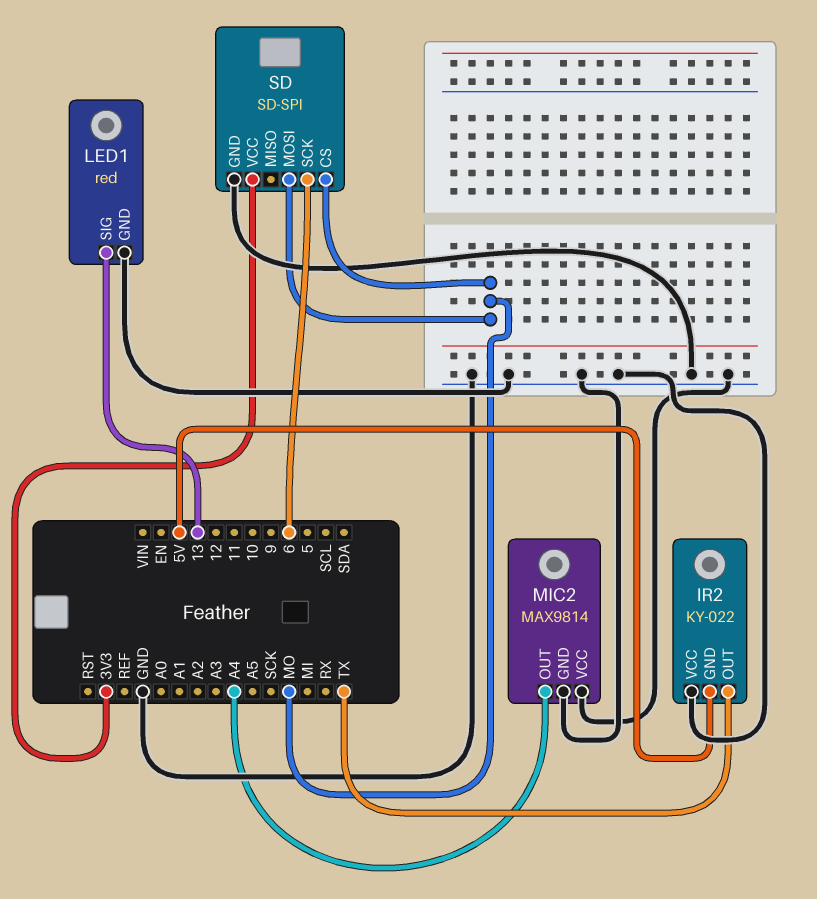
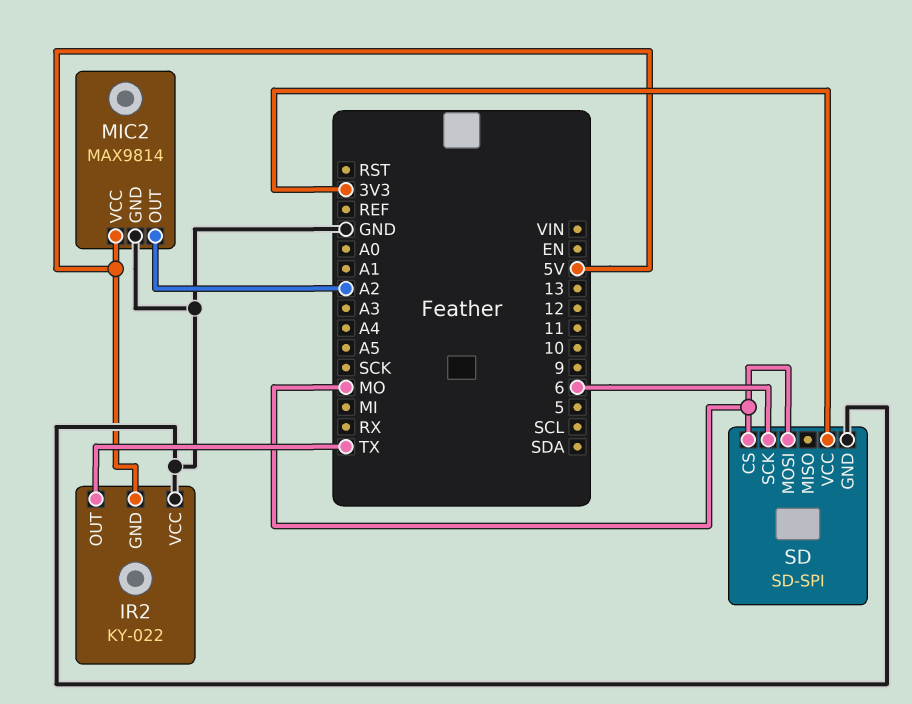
LED1: red -> none
LED1 pin GND: GND -> none
LED1 pin SIG: 13 -> none
MIC2 pin OUT: A4 -> A2
MIC2 pin VCC: GND -> 5V

